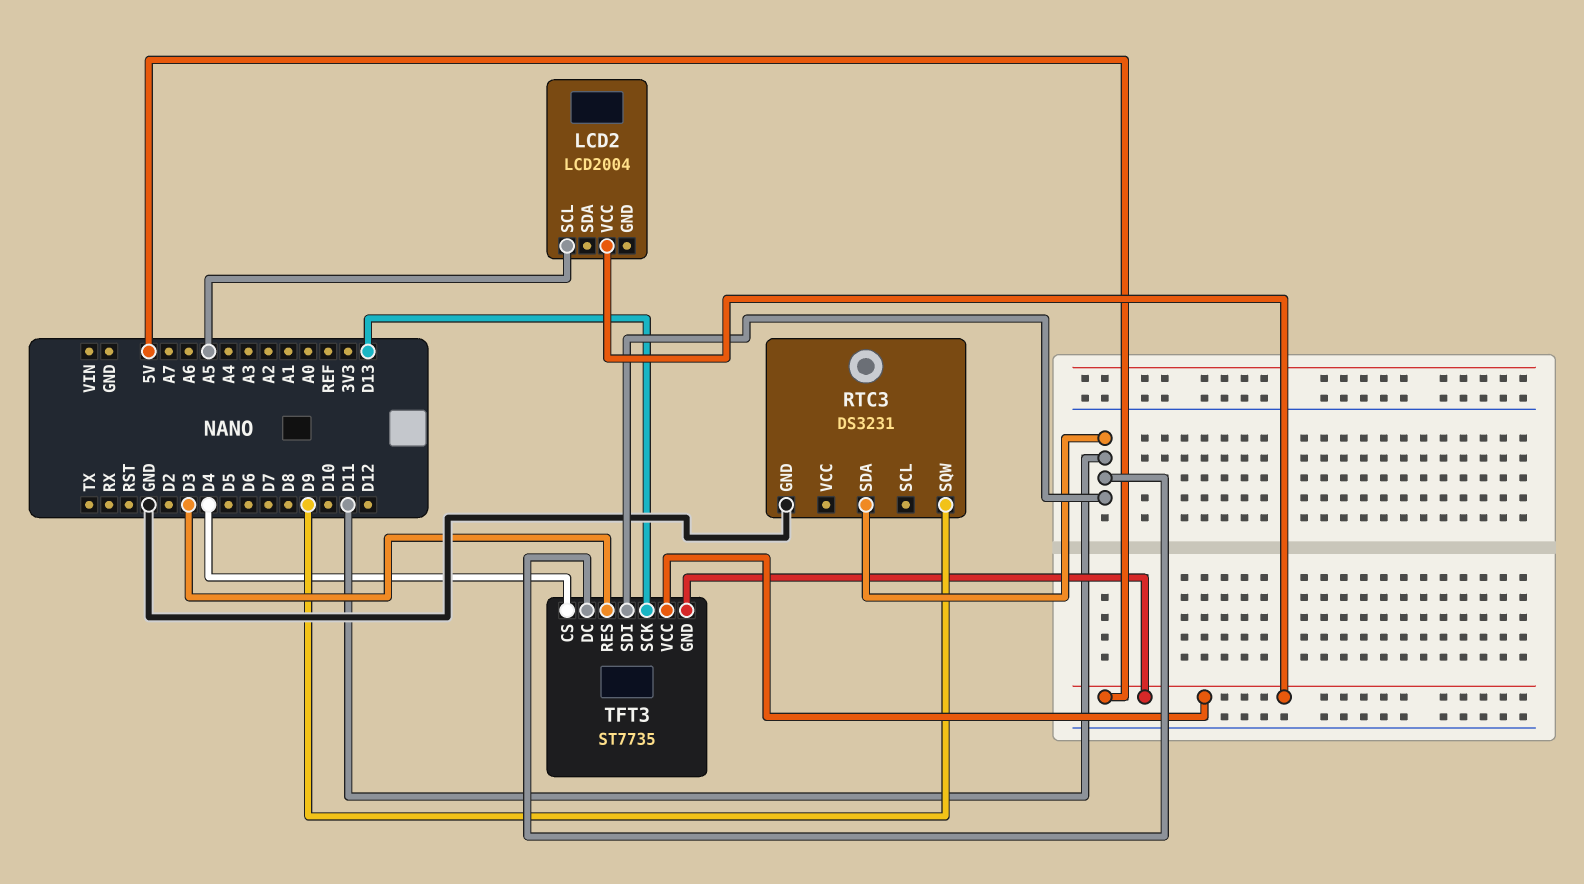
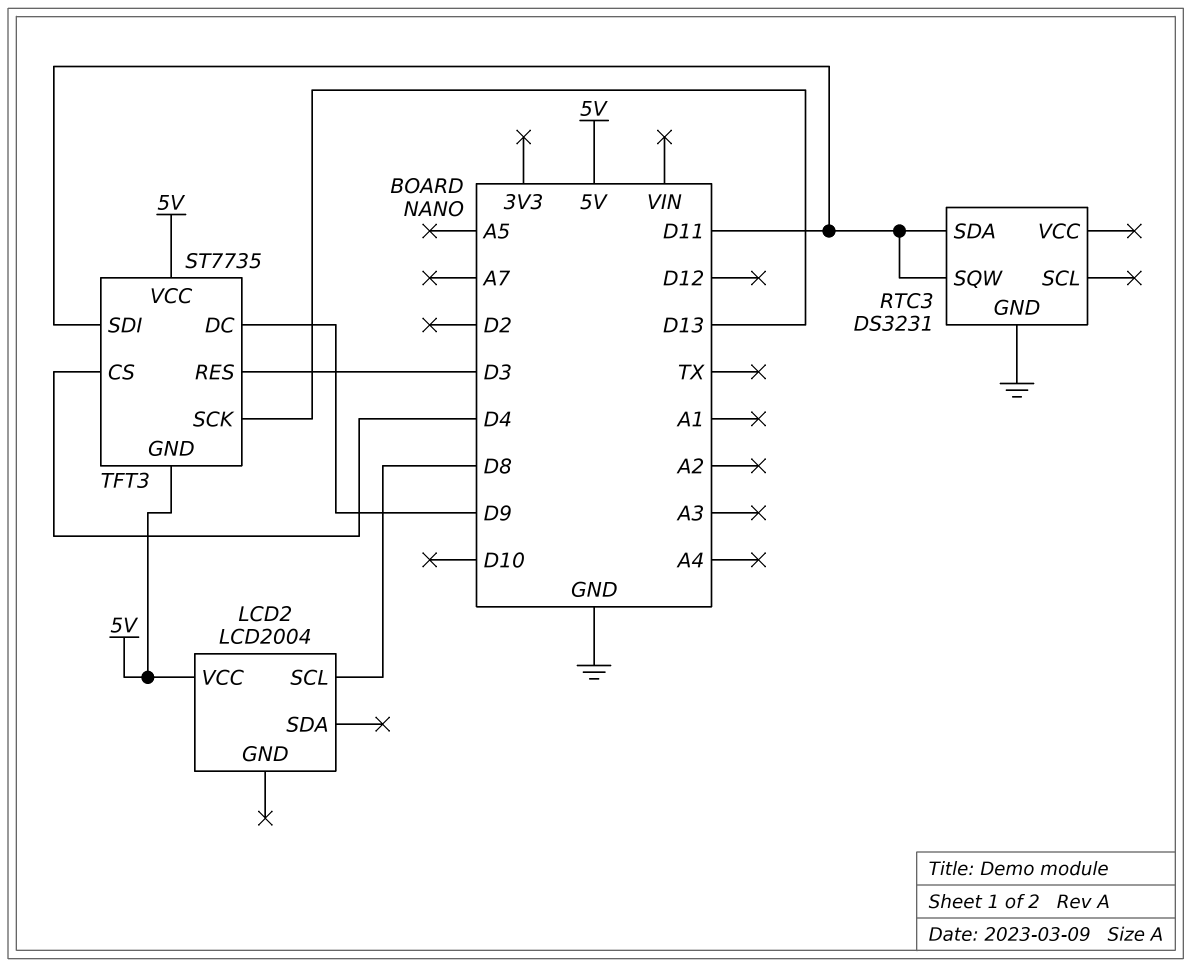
LCD2 pin SCL: A5 -> D8
RTC3 pin SQW: D9 -> D11
TFT3 pin DC: D11 -> D9

